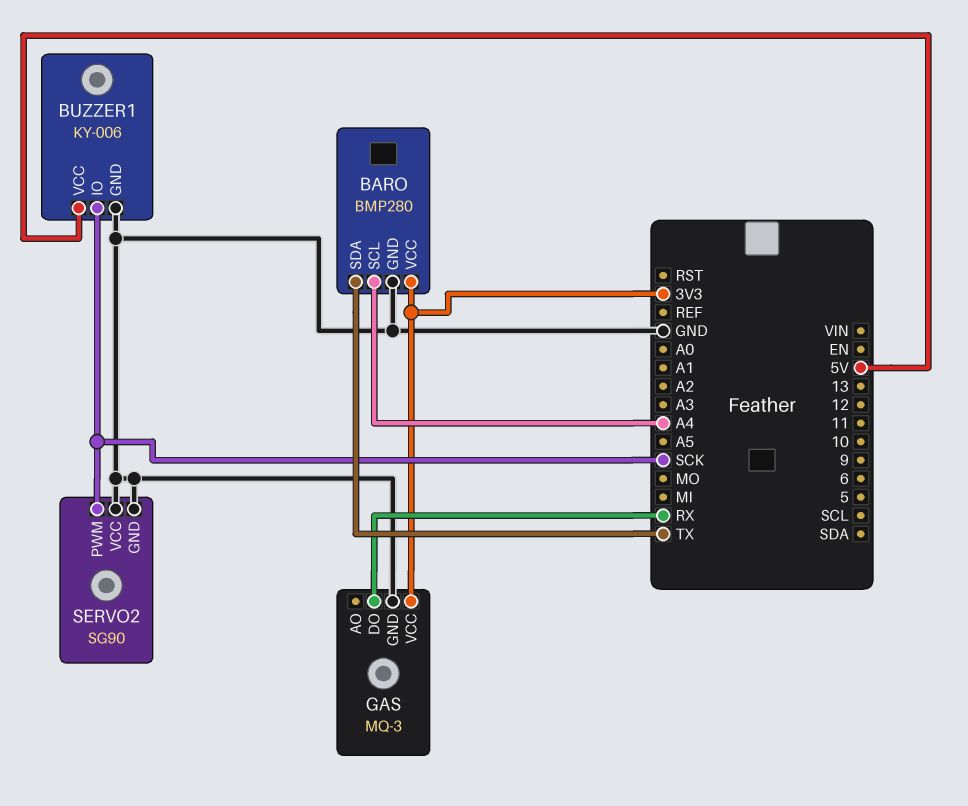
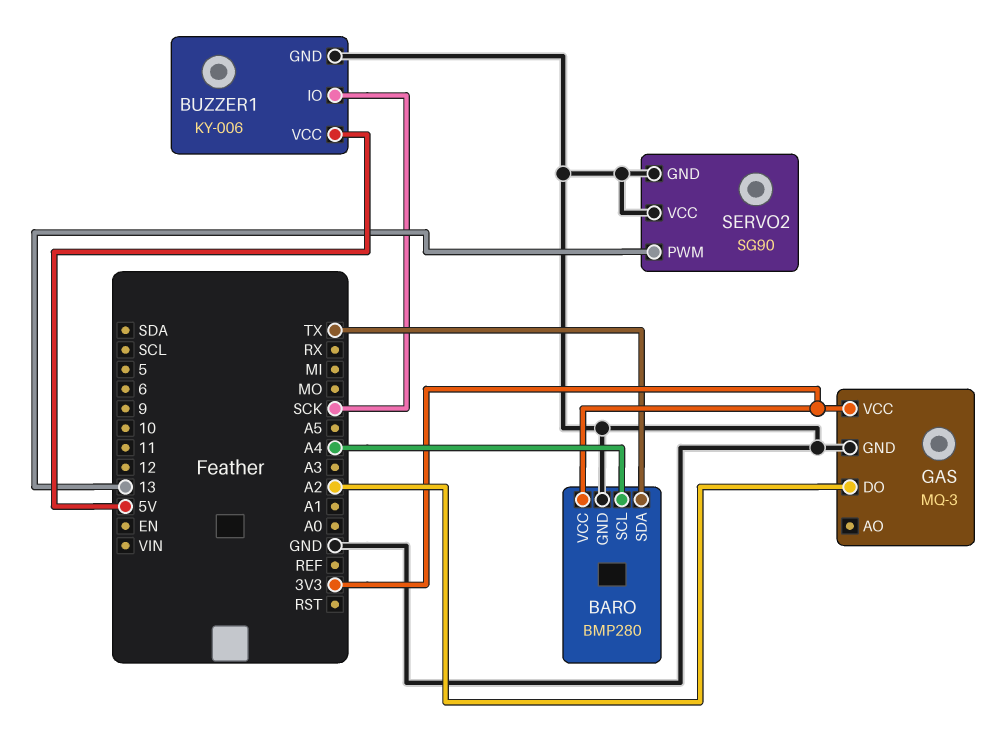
GAS pin DO: RX -> A2
SERVO2 pin PWM: SCK -> 13

